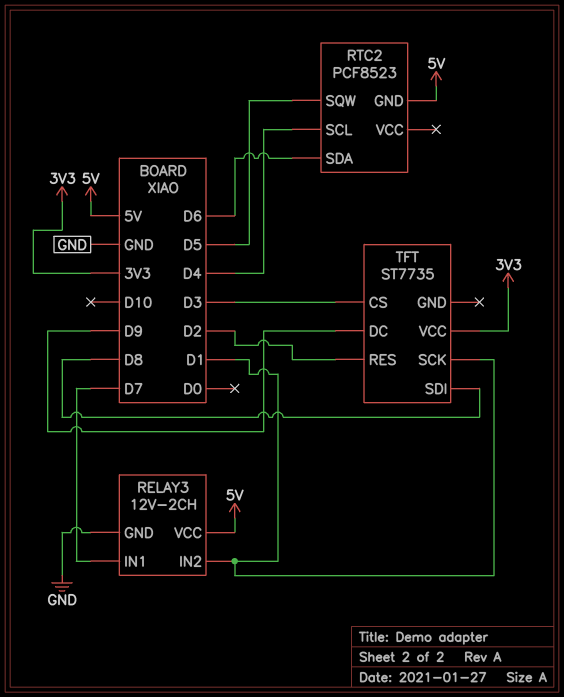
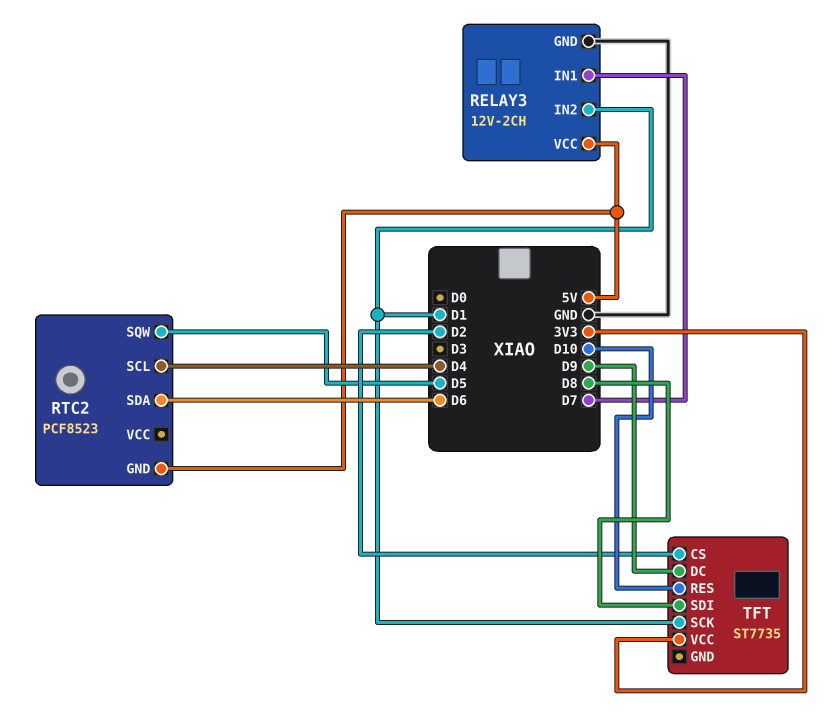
TFT pin CS: D3 -> D2
TFT pin RES: D2 -> D10

